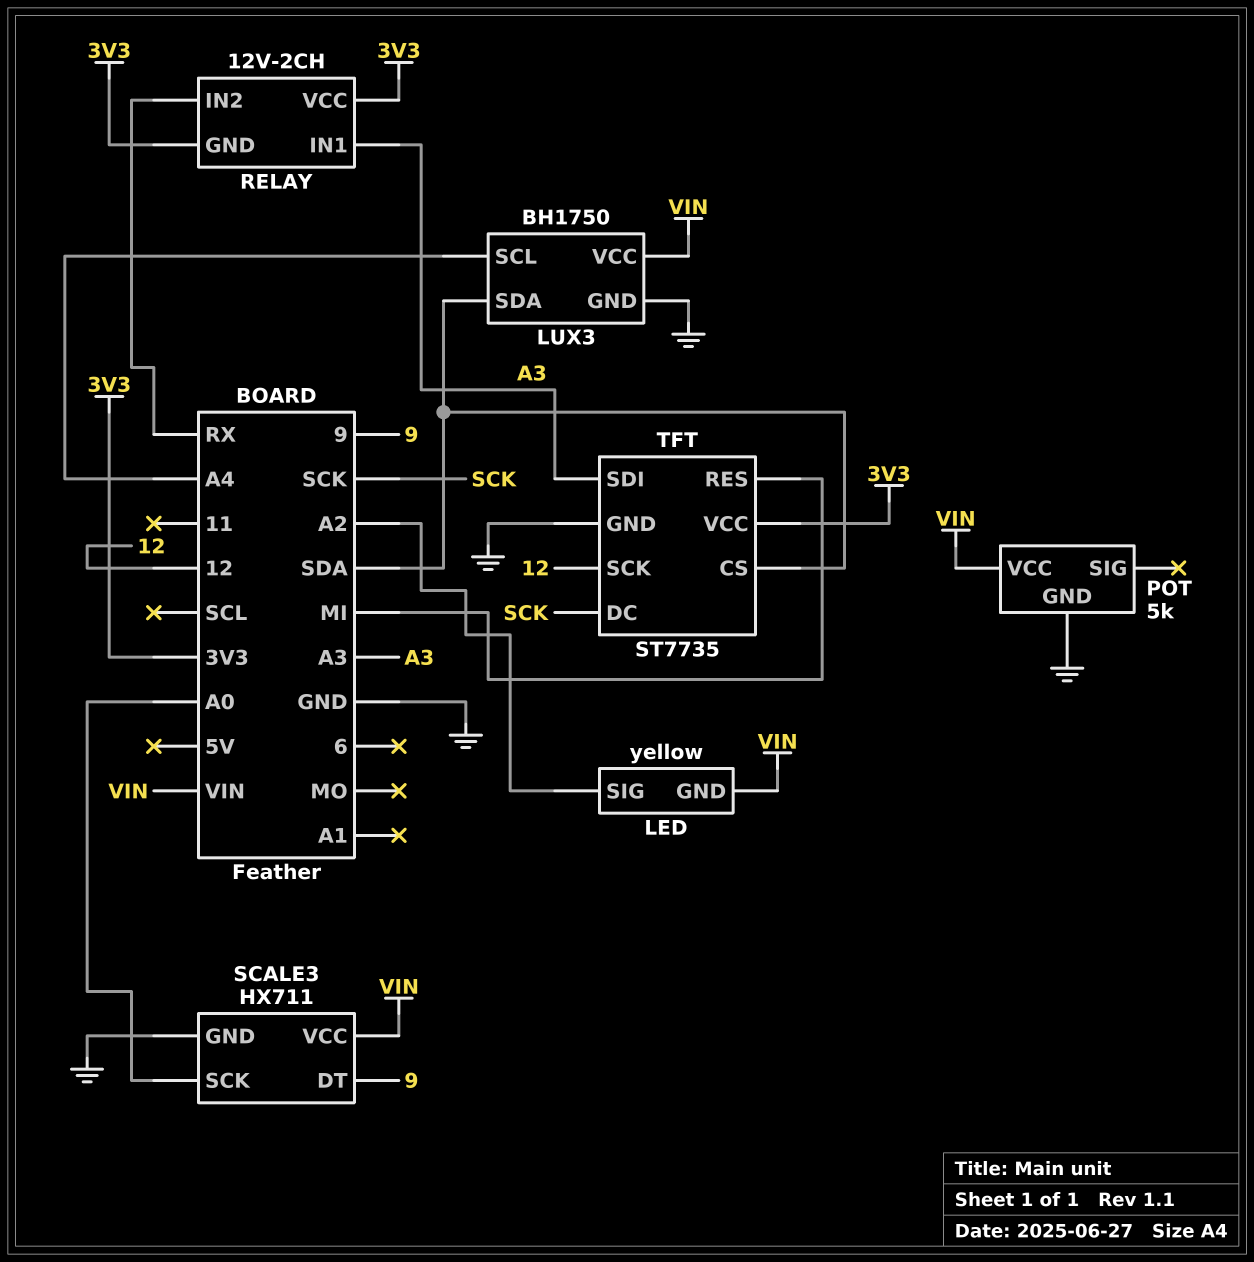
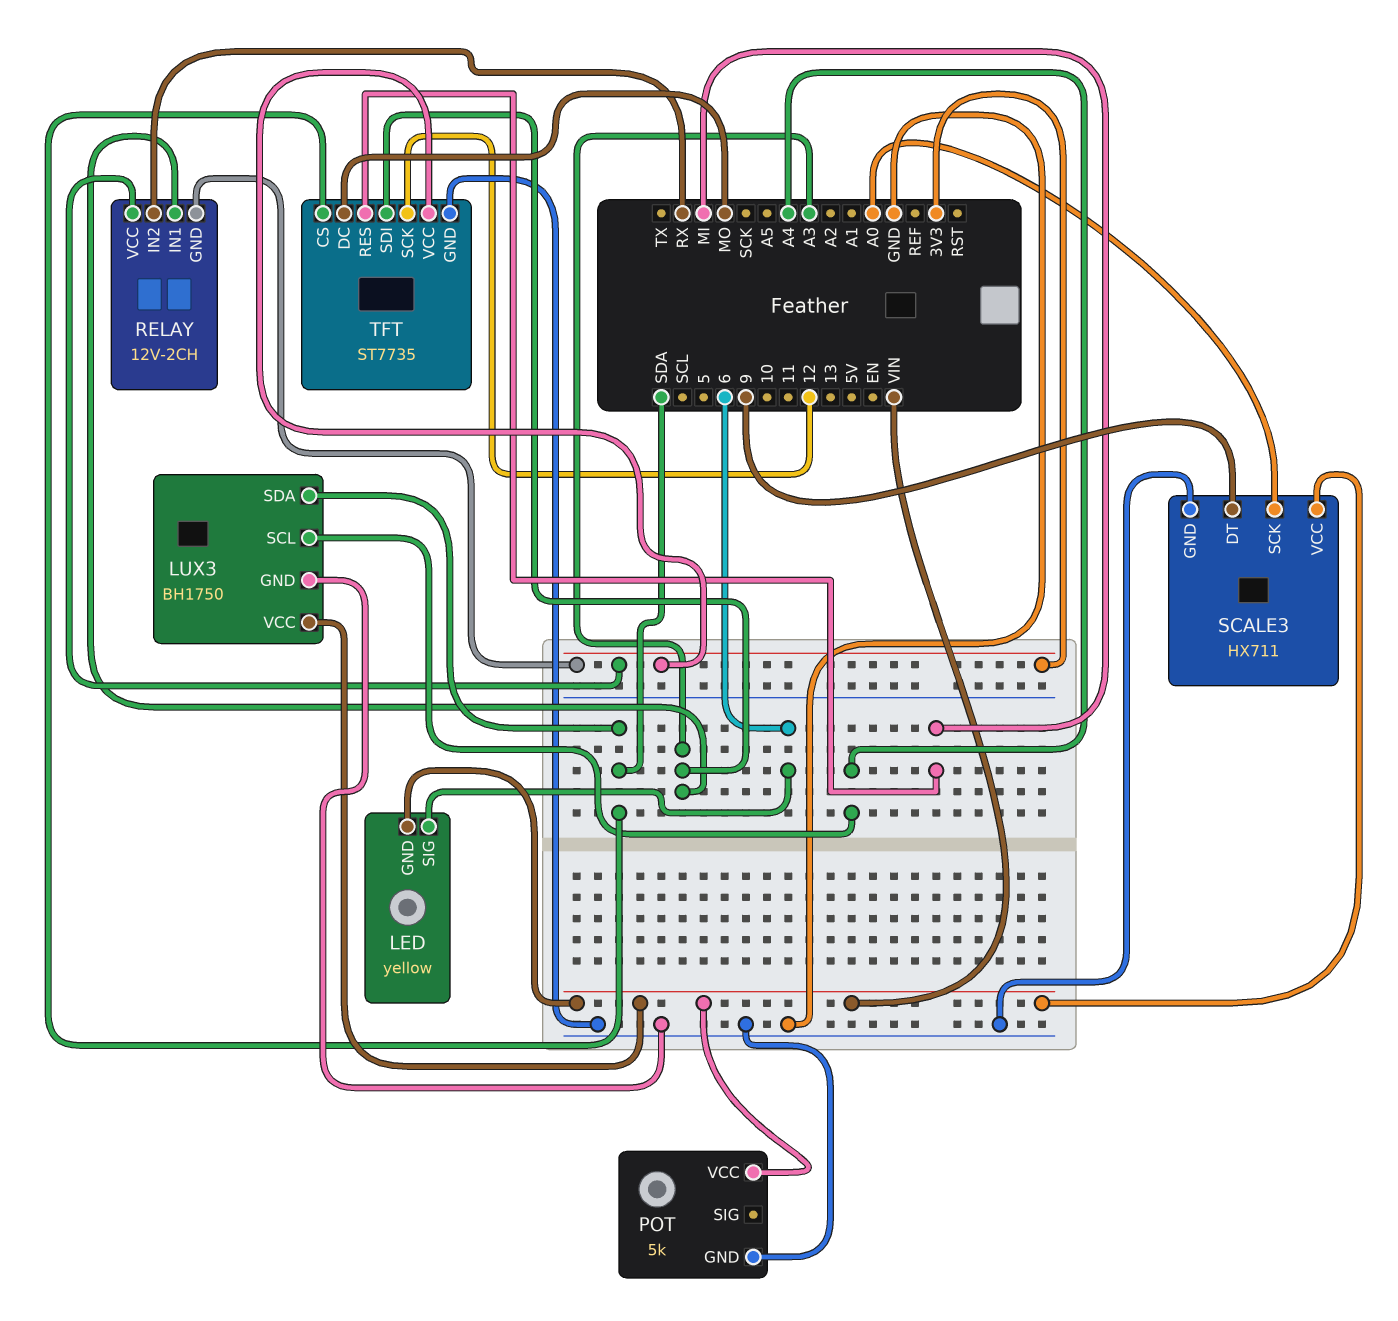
LED pin SIG: A2 -> 6
TFT pin DC: SCK -> MO

